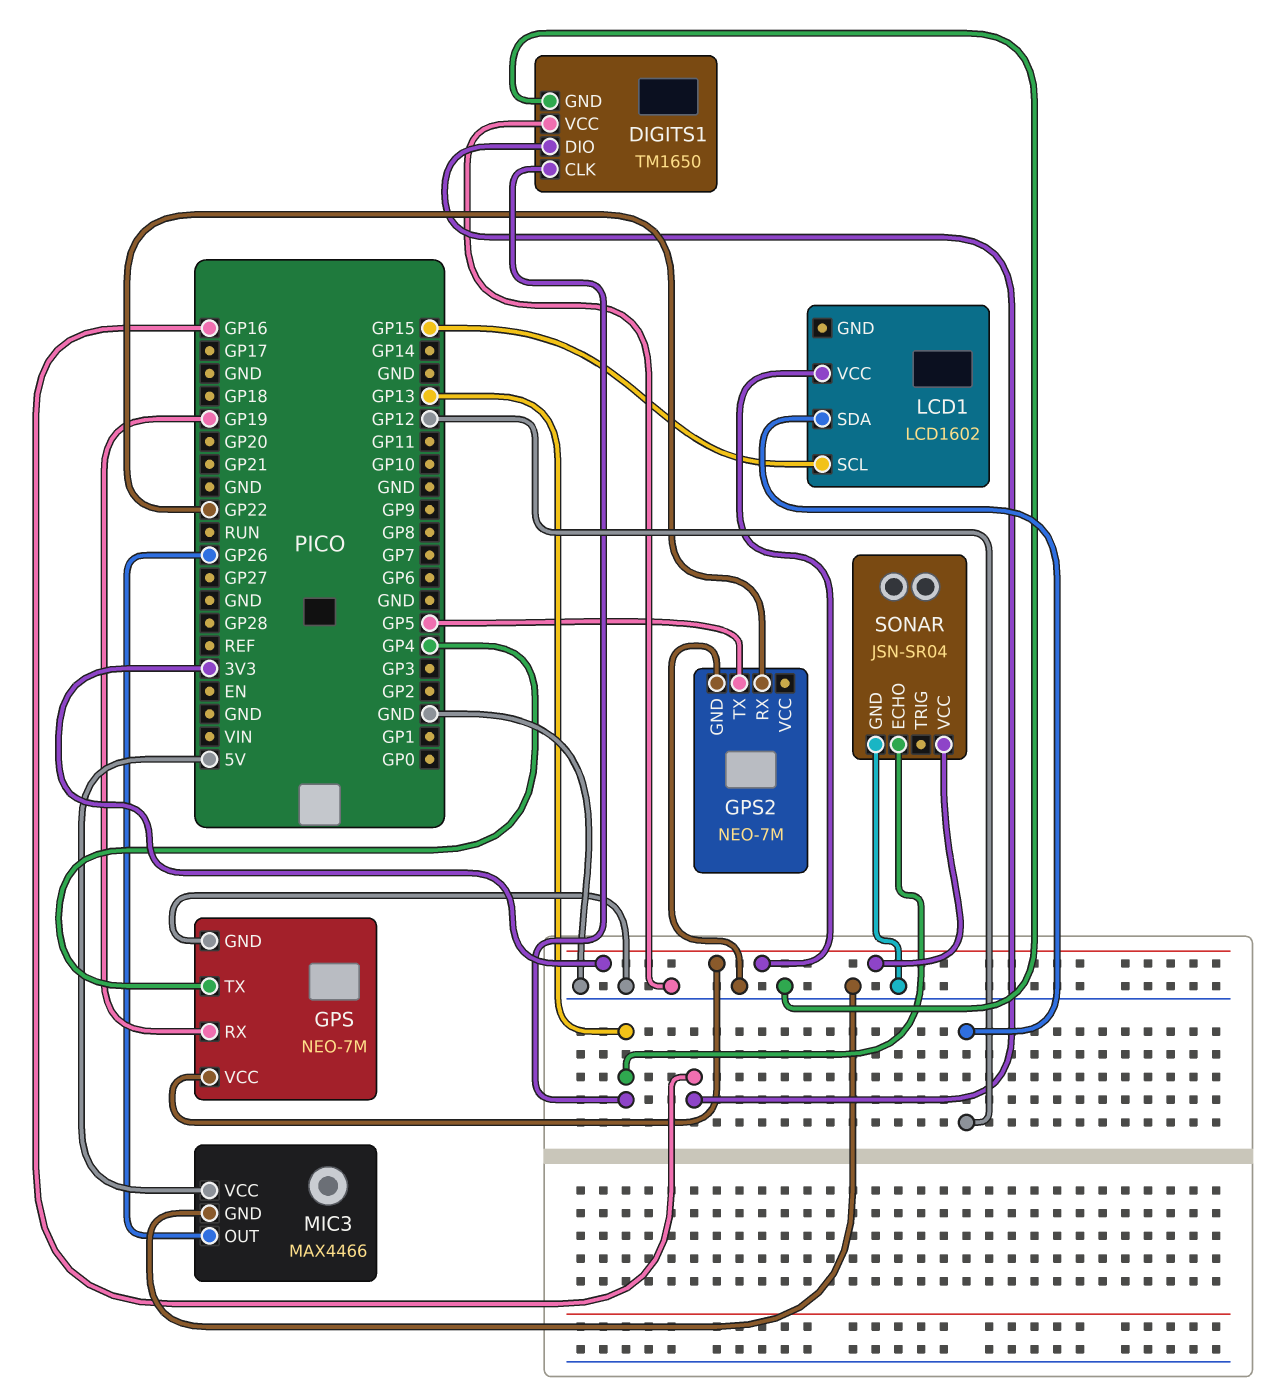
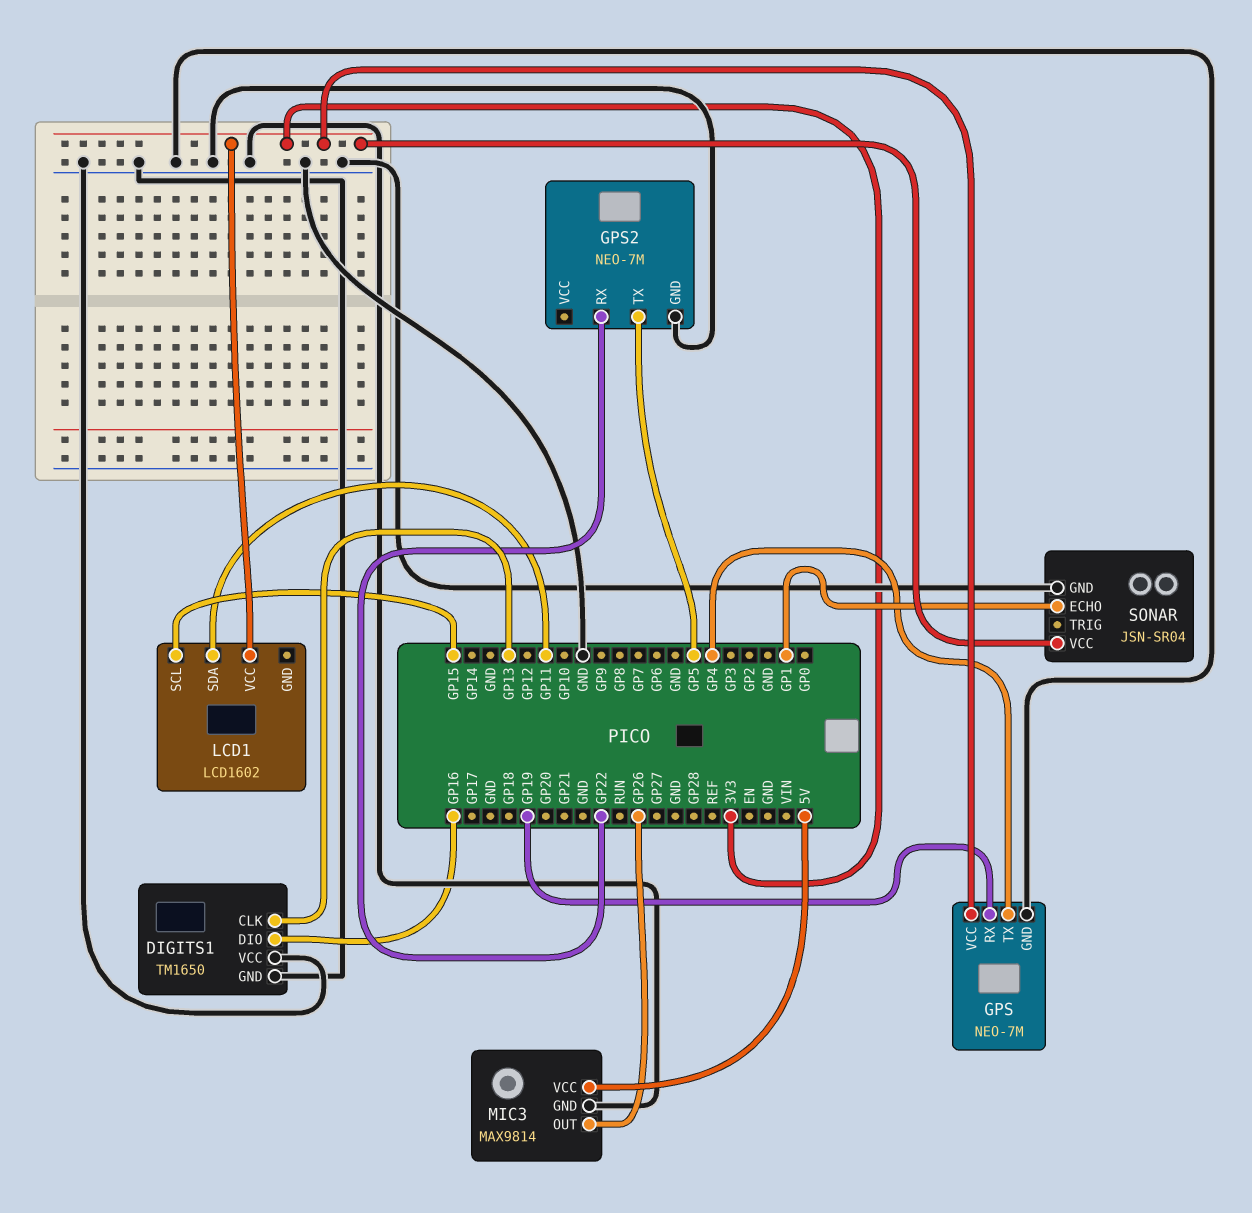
LCD1 pin SDA: GP12 -> GP11
MIC3: MAX4466 -> MAX9814
SONAR pin ECHO: GP13 -> GP1

